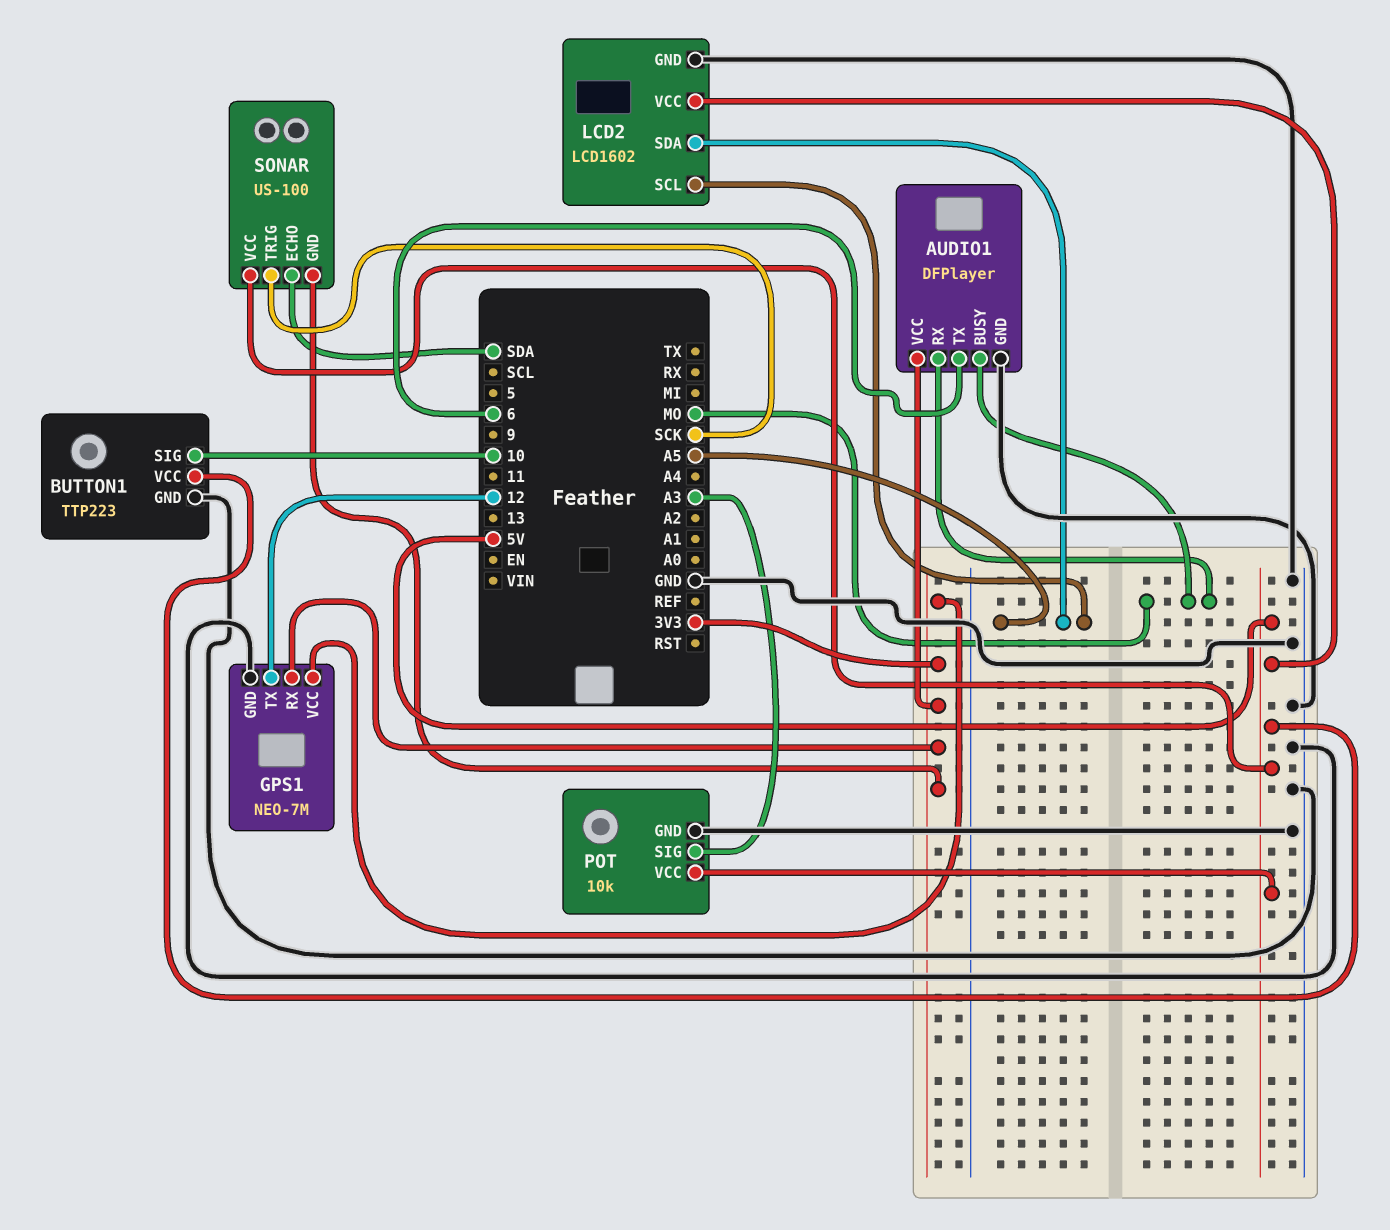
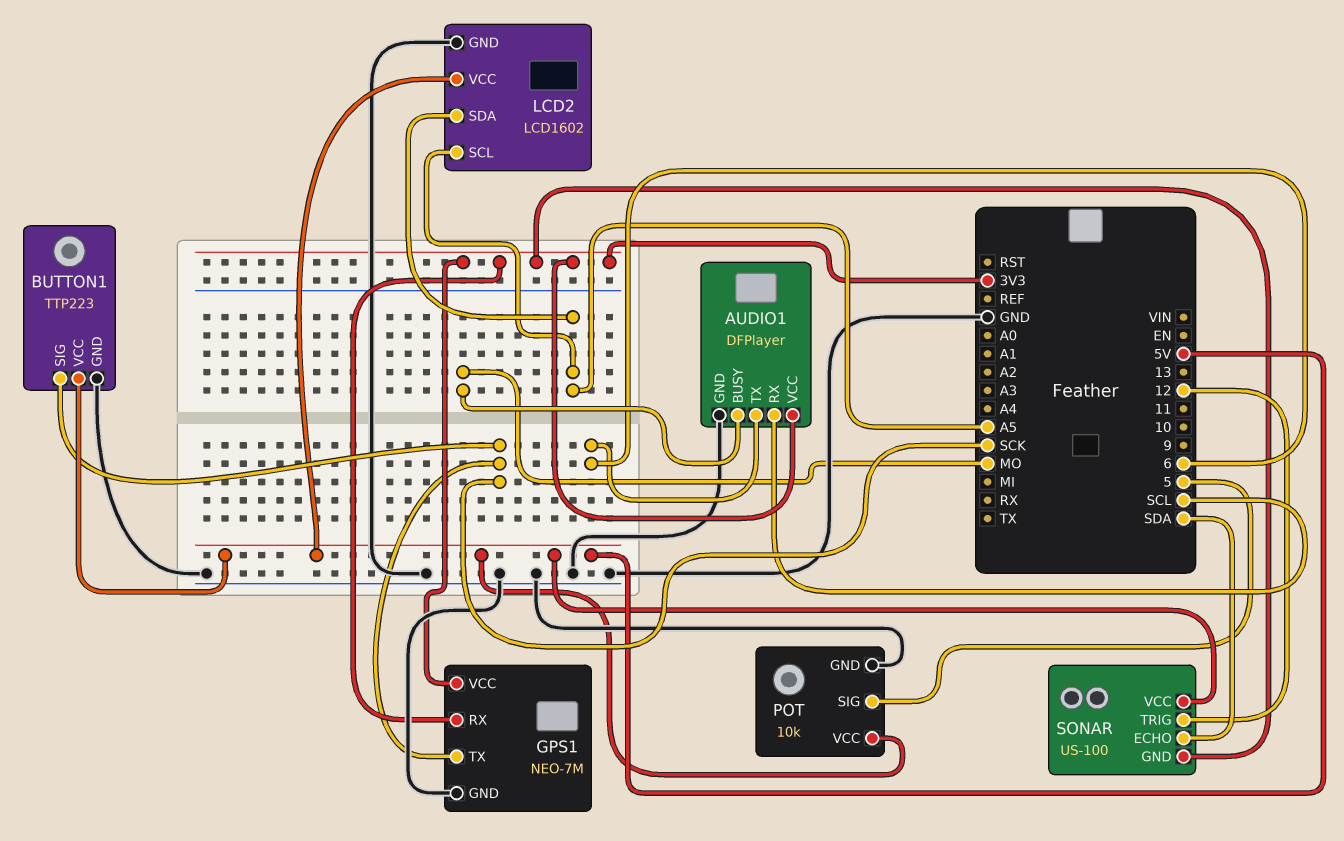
AUDIO1 pin RX: MO -> SCL
BUTTON1 pin SIG: 10 -> SCK
GPS1 pin TX: 12 -> SCK
POT pin SIG: A3 -> 5
SONAR pin TRIG: SCK -> 12

